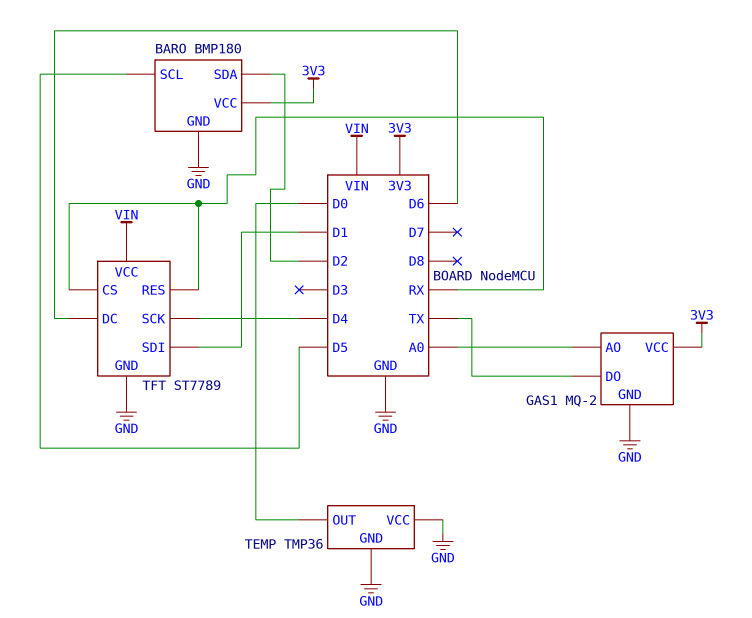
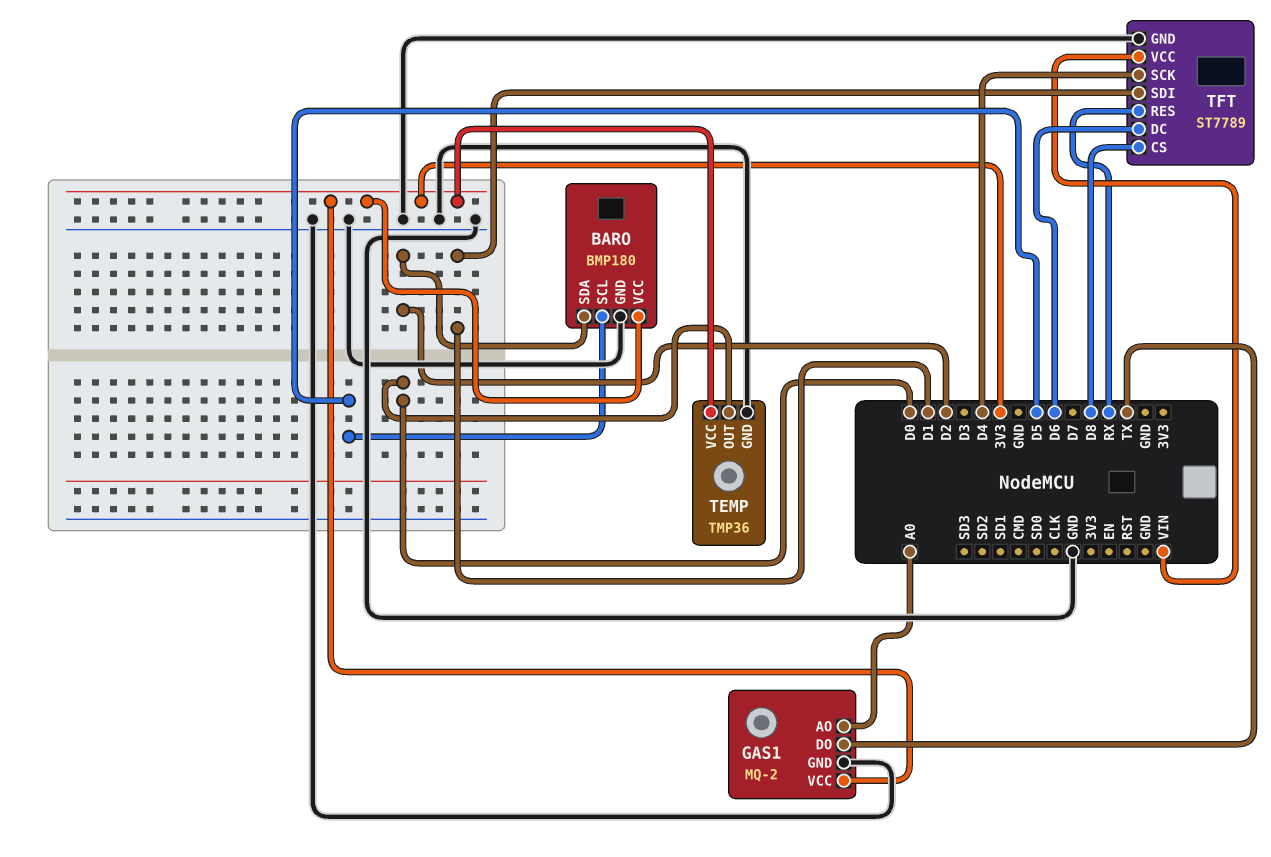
TEMP pin VCC: GND -> 3V3
TFT pin CS: RX -> D8

